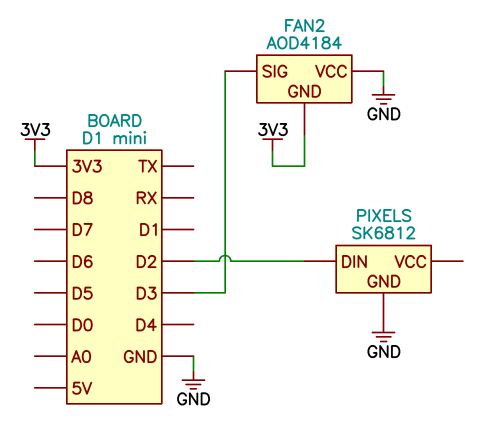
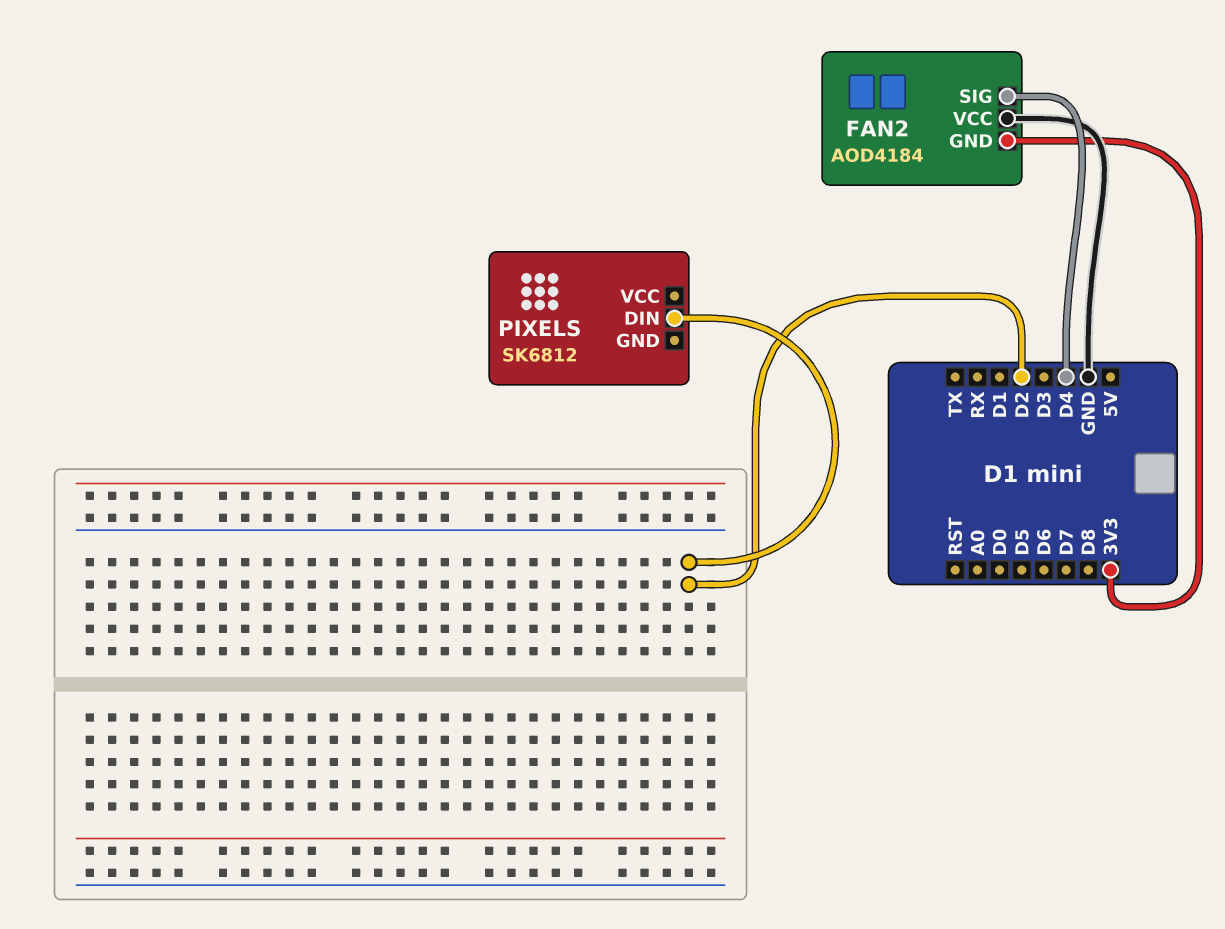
FAN2 pin SIG: D3 -> D4
PIXELS pin GND: GND -> none

